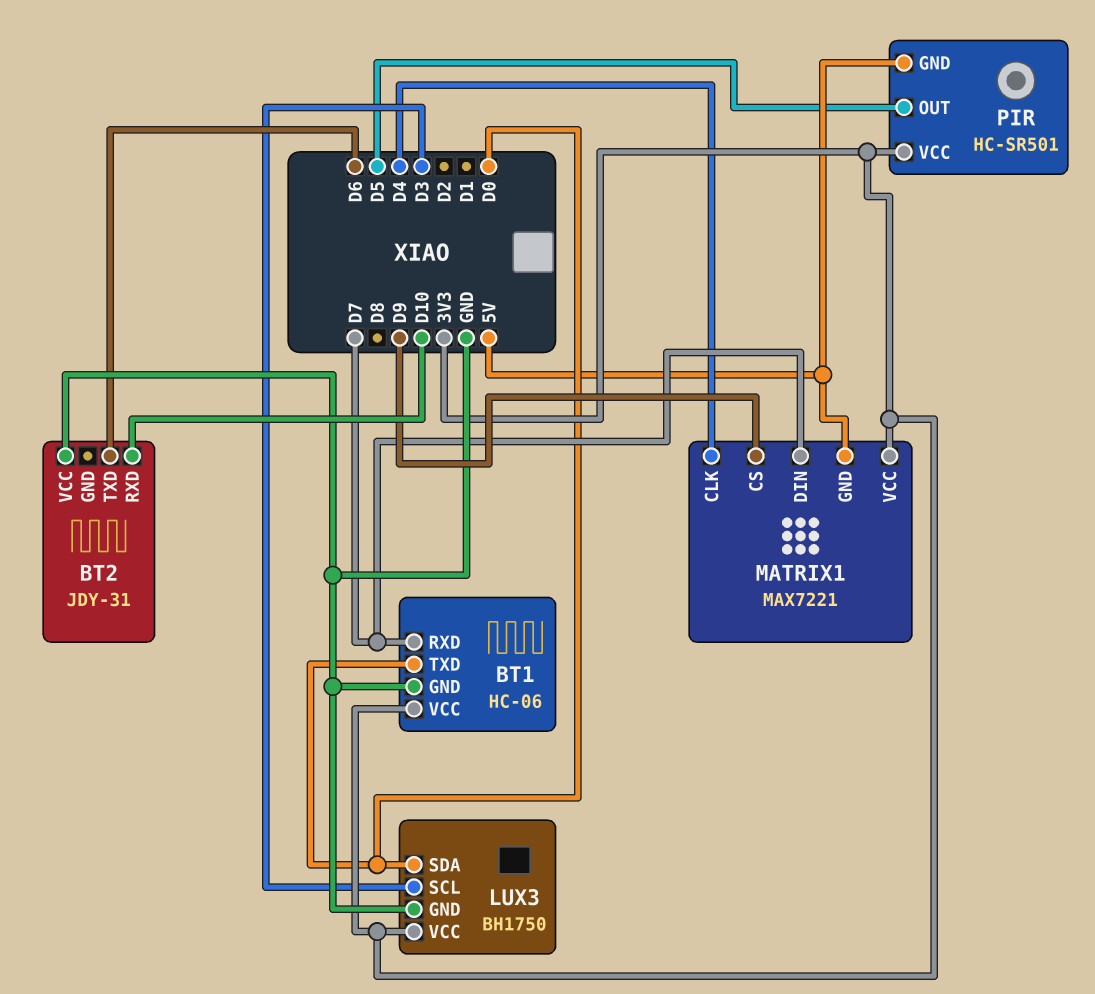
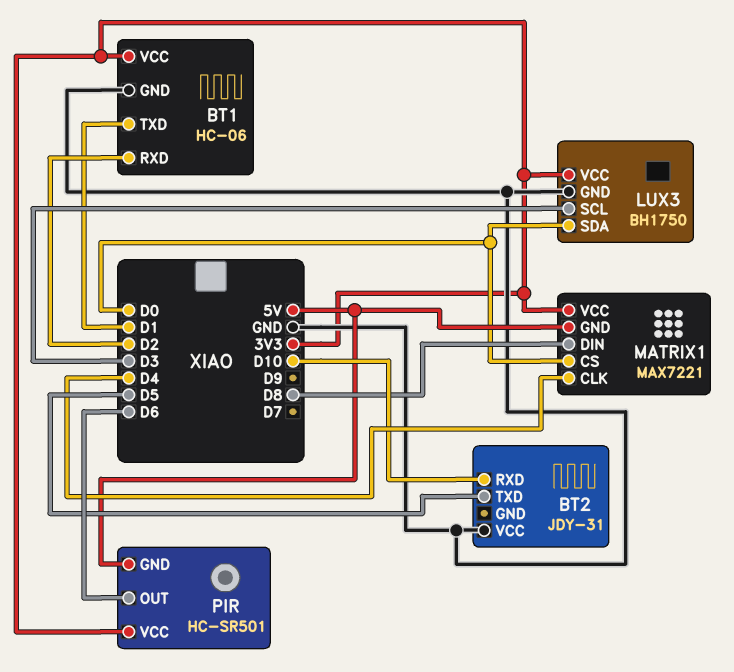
BT1 pin RXD: D7 -> D2
BT1 pin TXD: D0 -> D1
BT2 pin TXD: D6 -> D5
MATRIX1 pin CS: D9 -> D0
MATRIX1 pin DIN: D7 -> D8
PIR pin OUT: D5 -> D6

